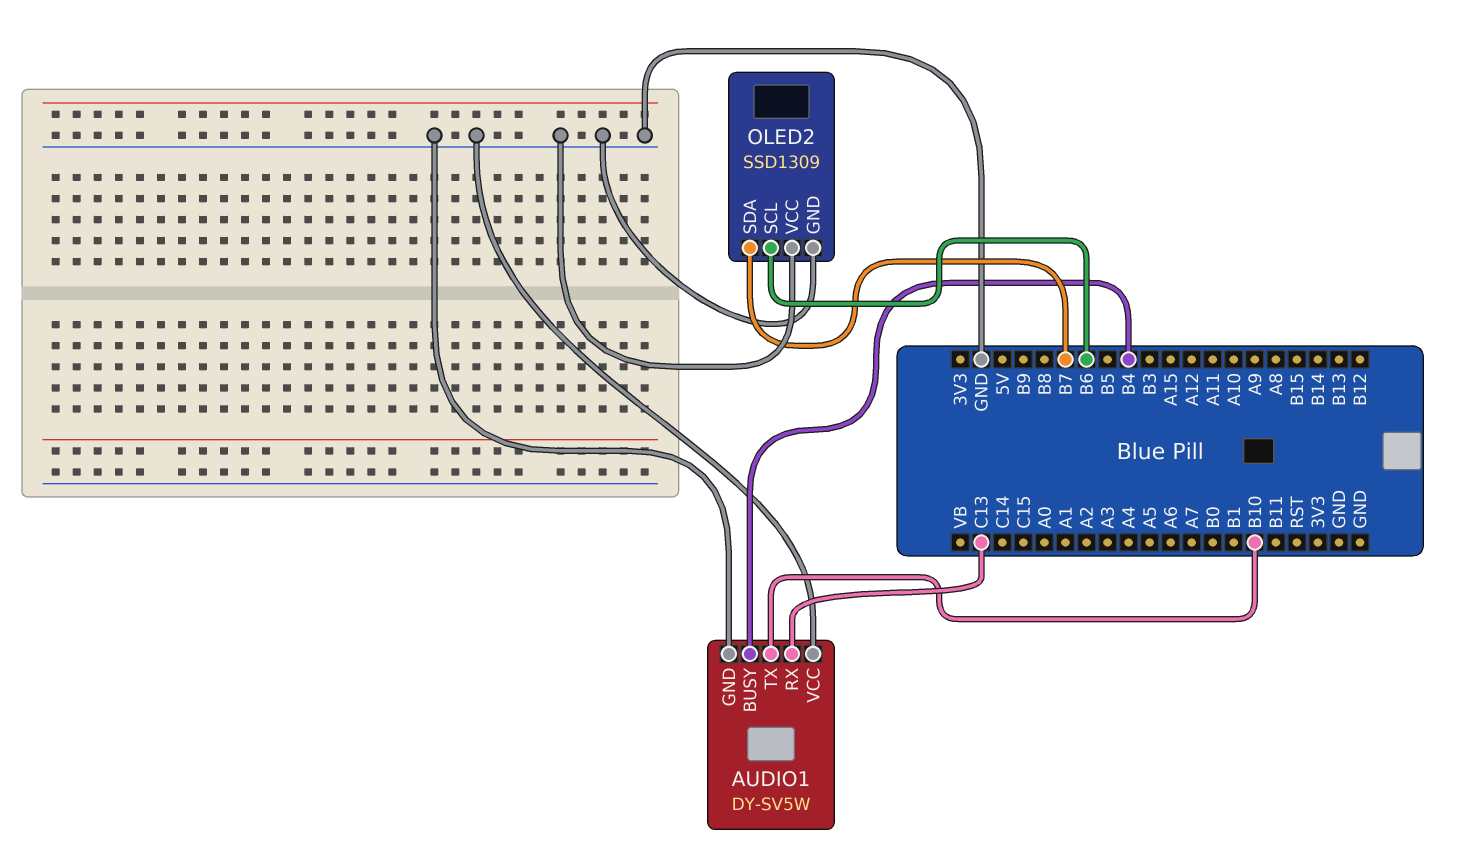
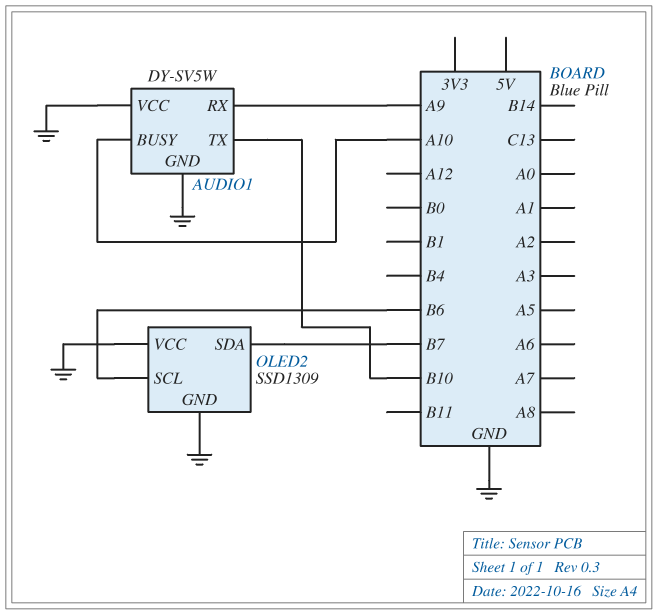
AUDIO1 pin BUSY: B4 -> A10
AUDIO1 pin RX: C13 -> A9

